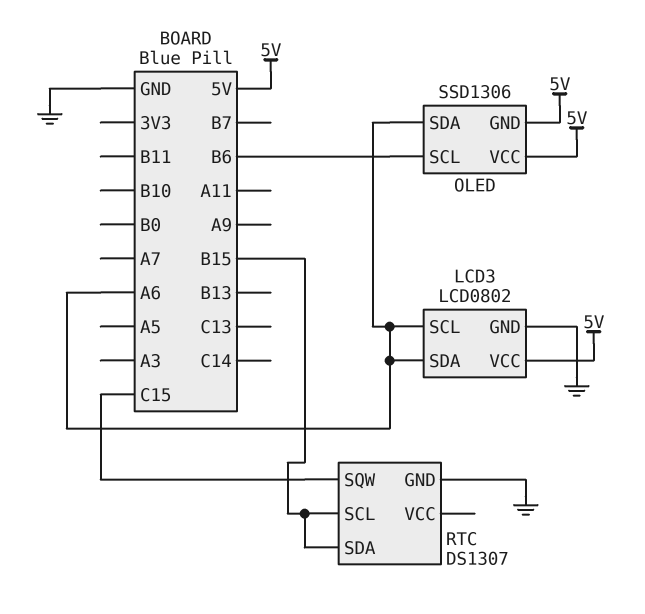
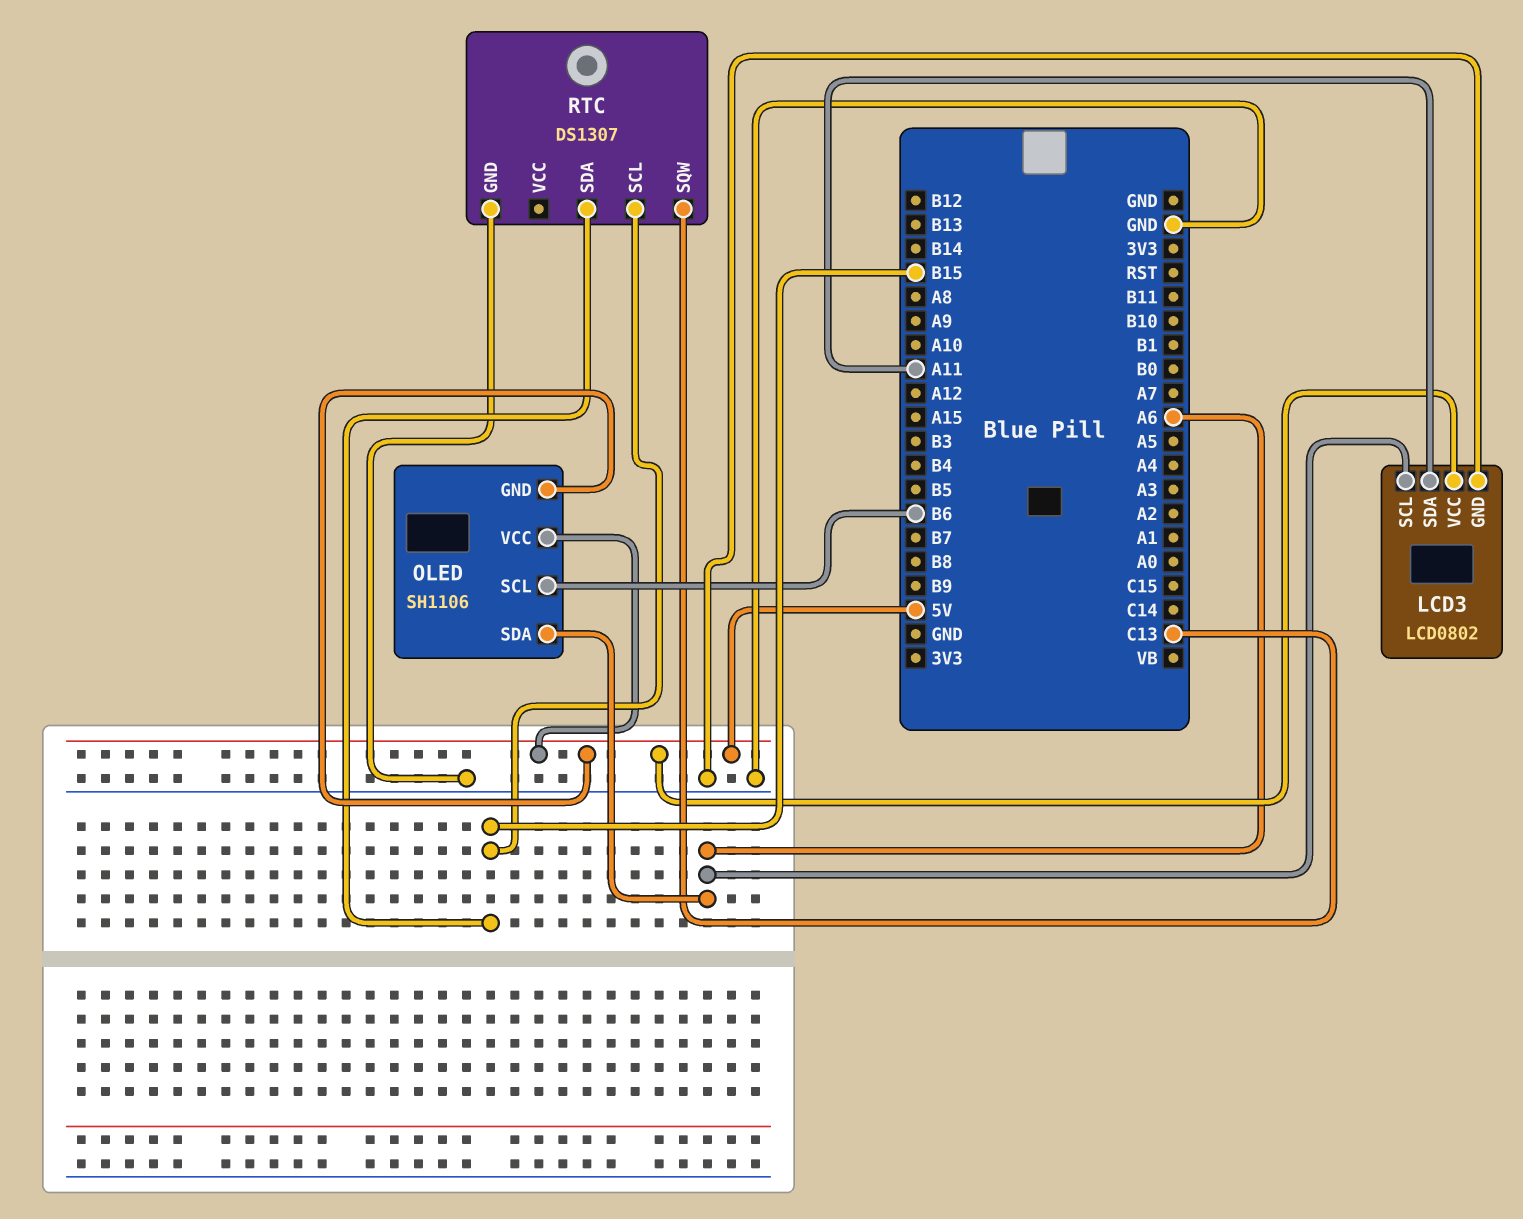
LCD3 pin SDA: A6 -> A11
OLED: SSD1306 -> SH1106
RTC pin SQW: C15 -> C13

